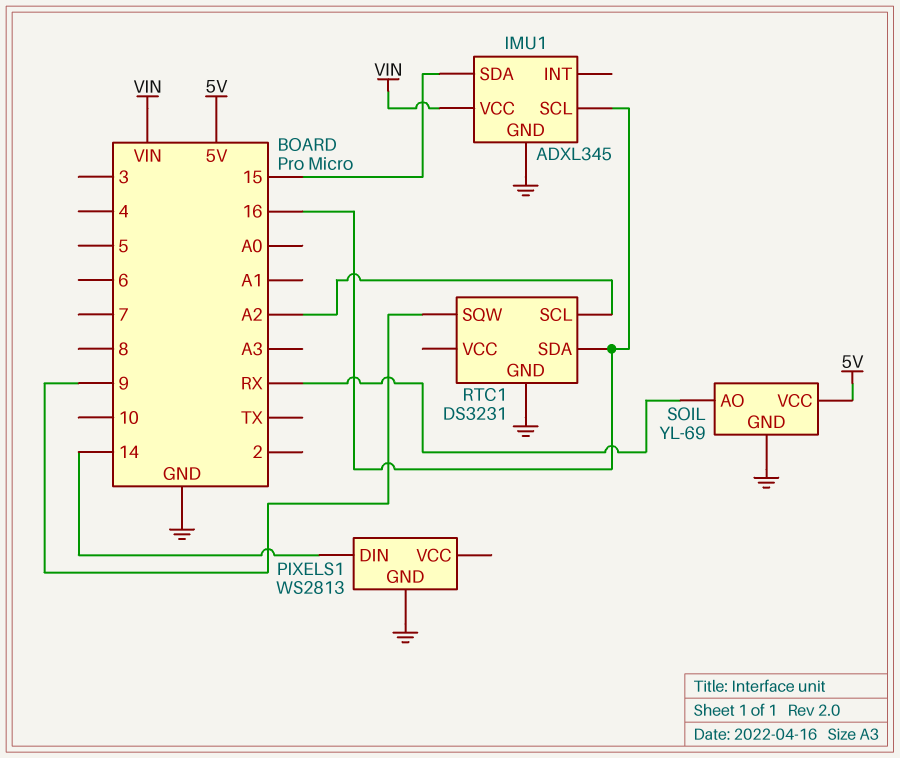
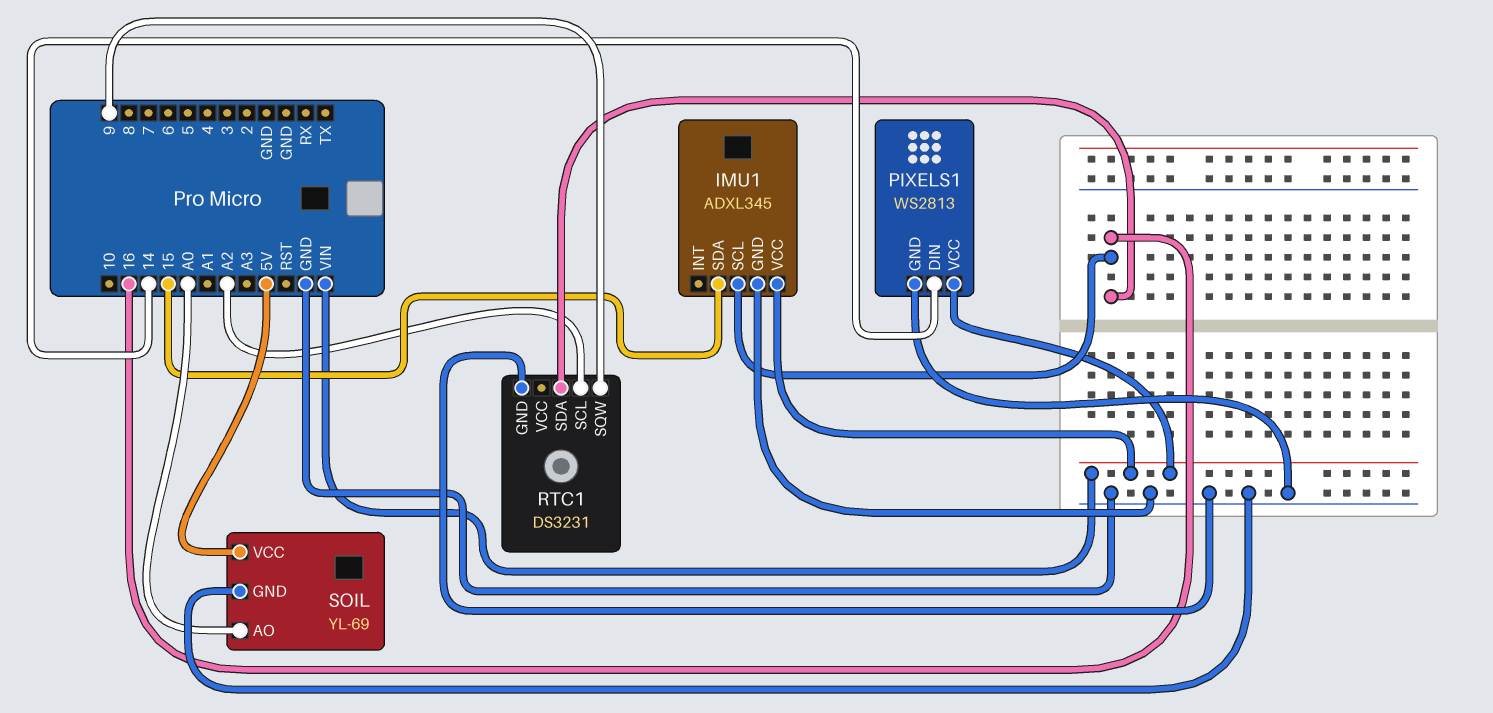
PIXELS1 pin VCC: none -> VIN
SOIL pin AO: RX -> A0

